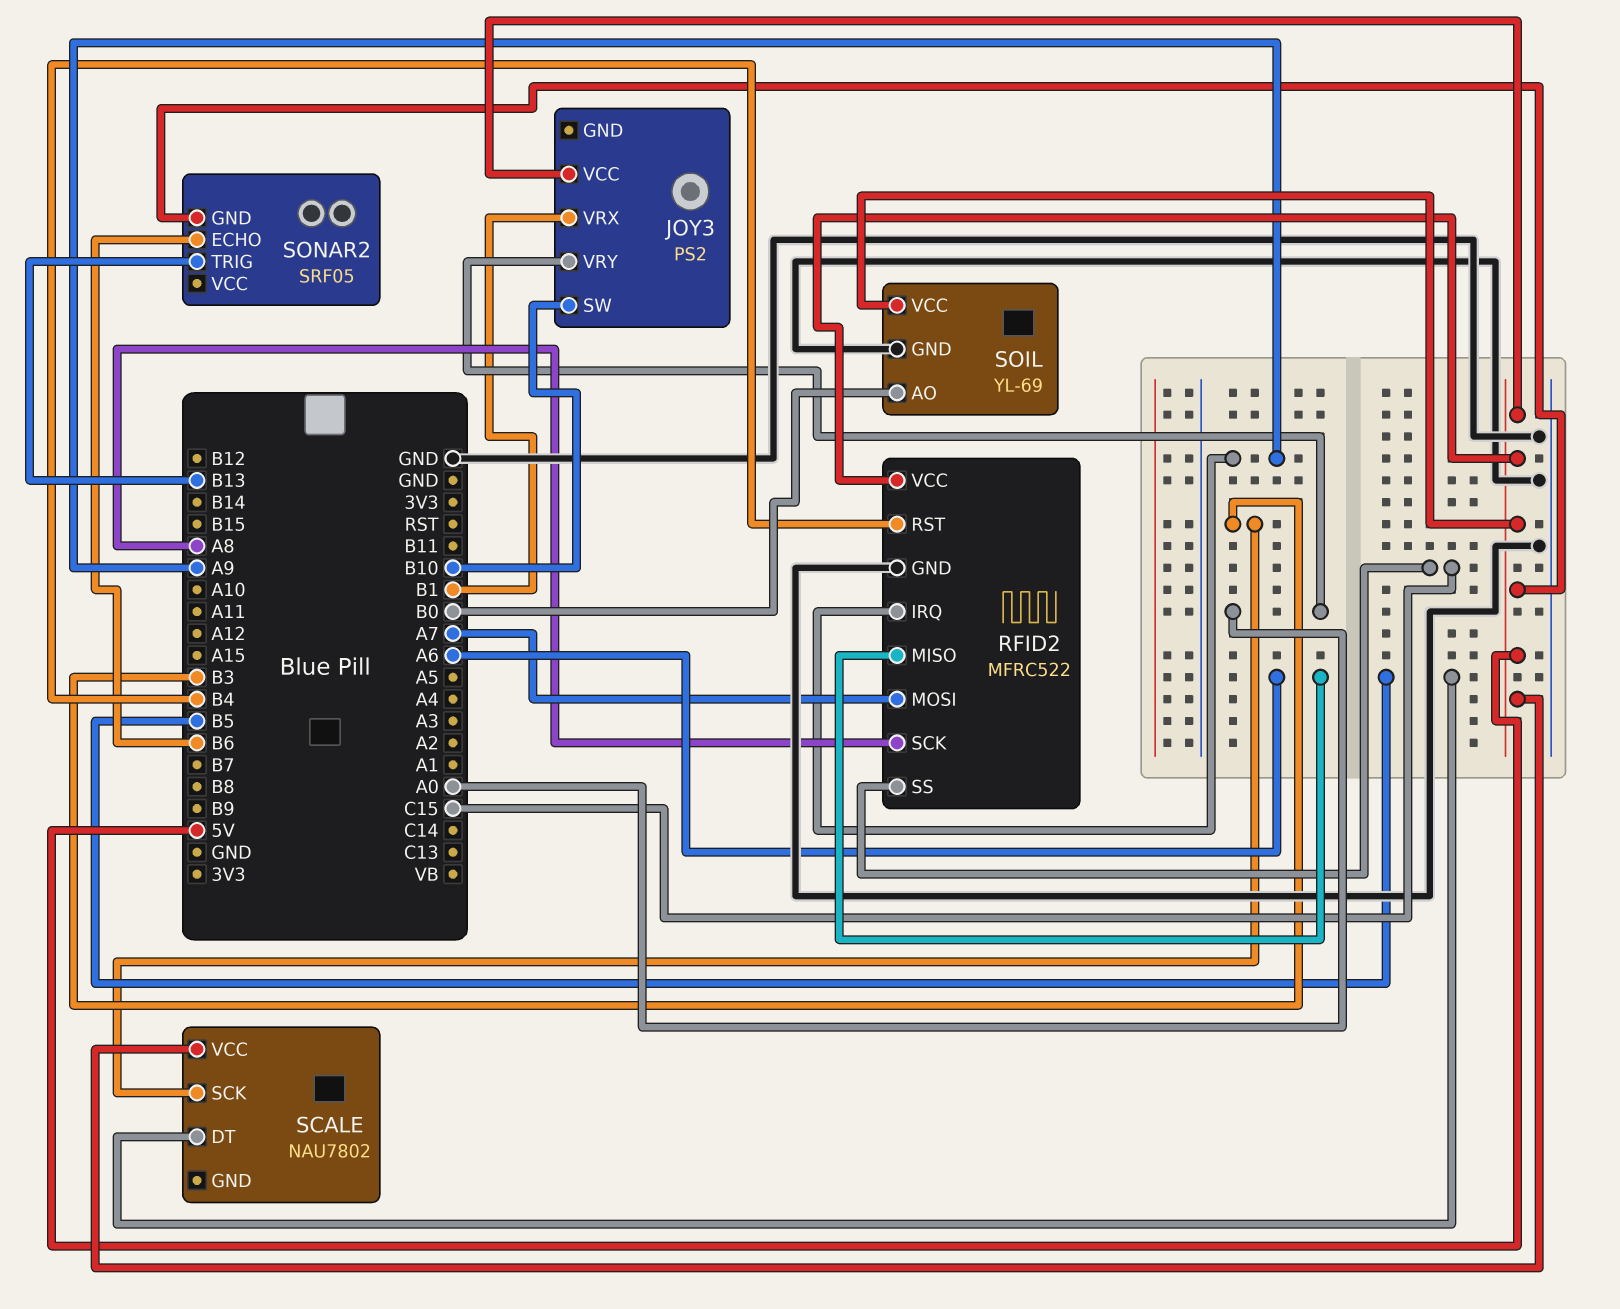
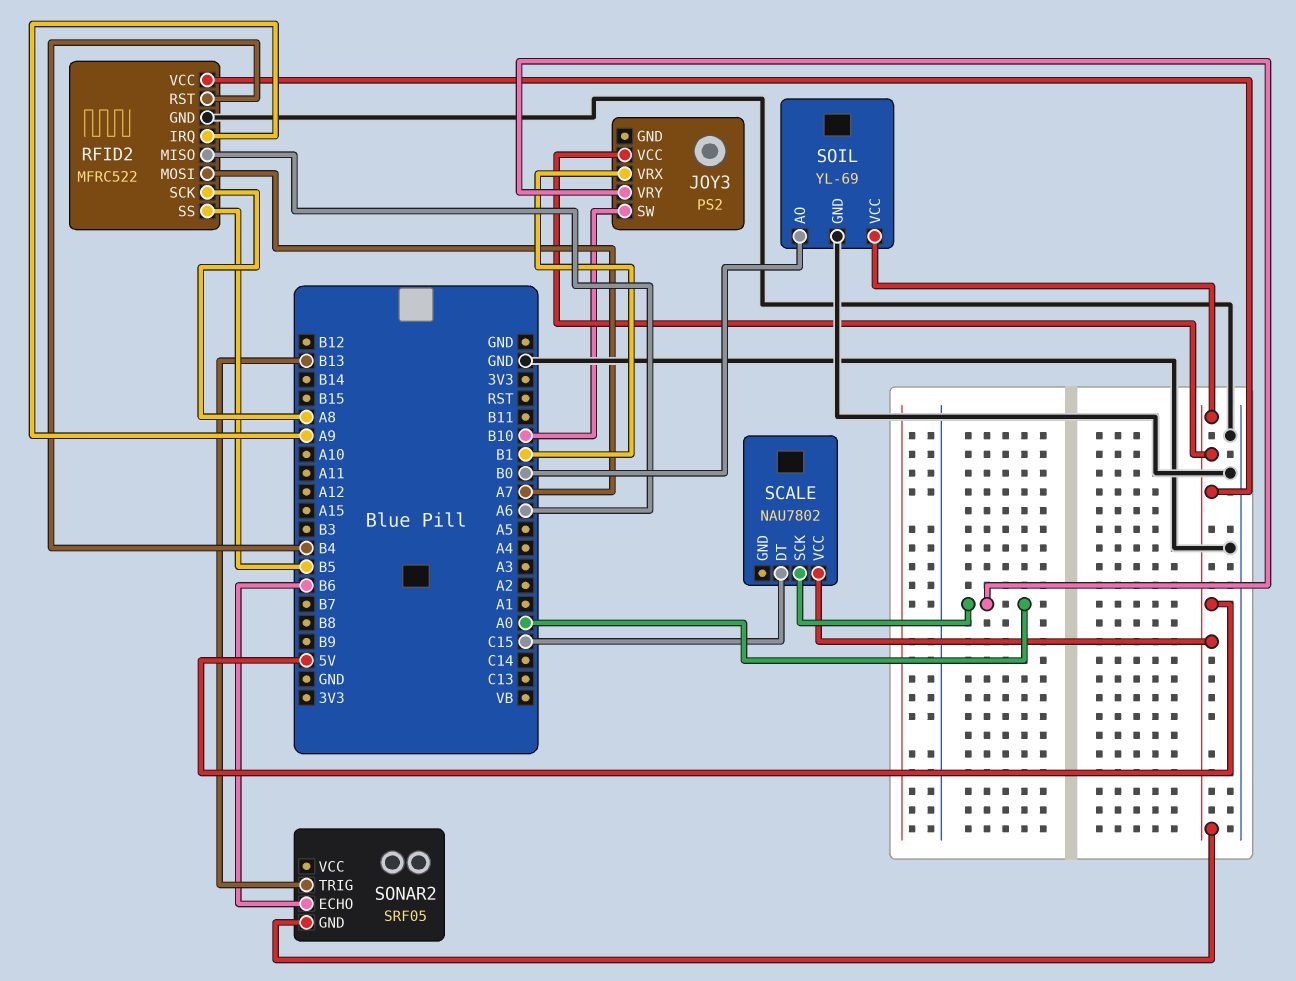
RFID2 pin SS: C15 -> B5
SCALE pin DT: B5 -> C15
SCALE pin SCK: B3 -> A0

